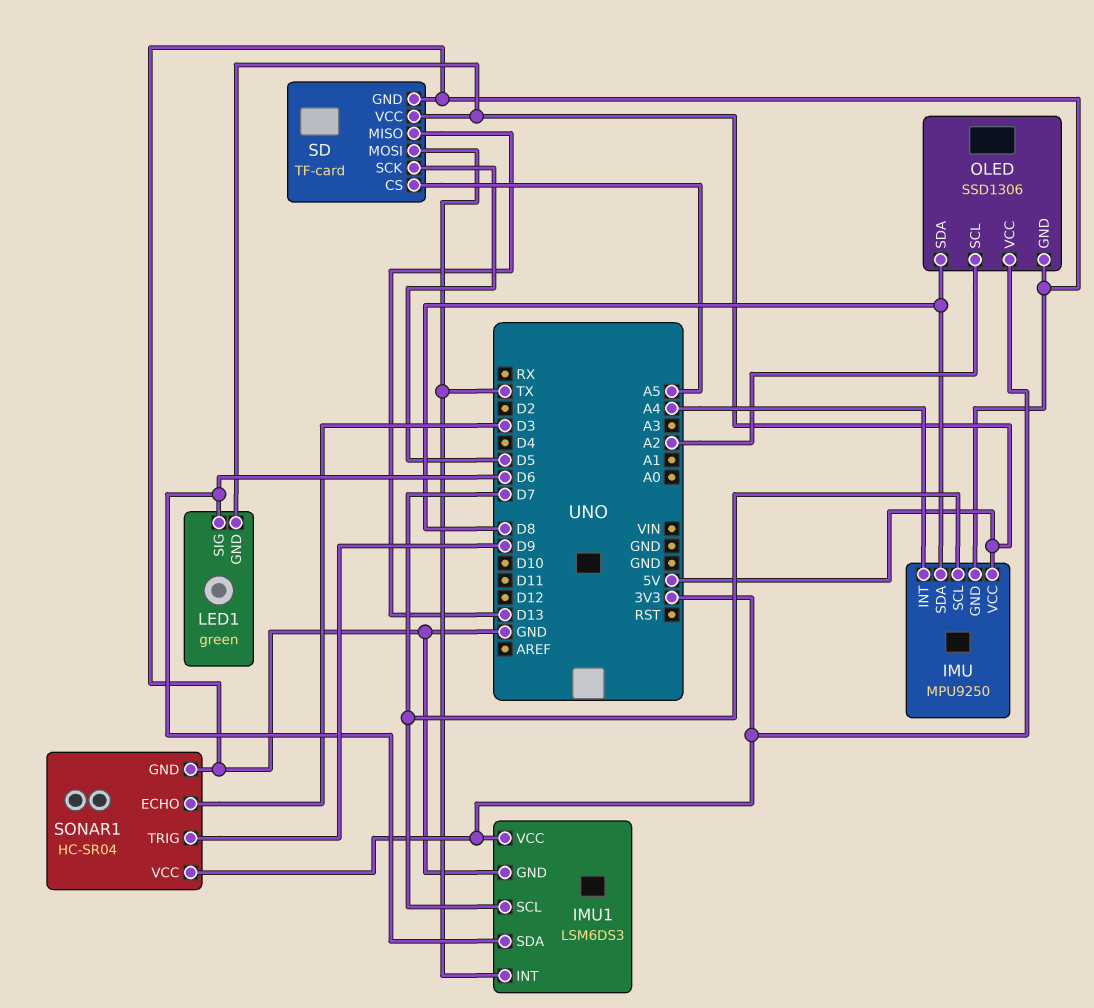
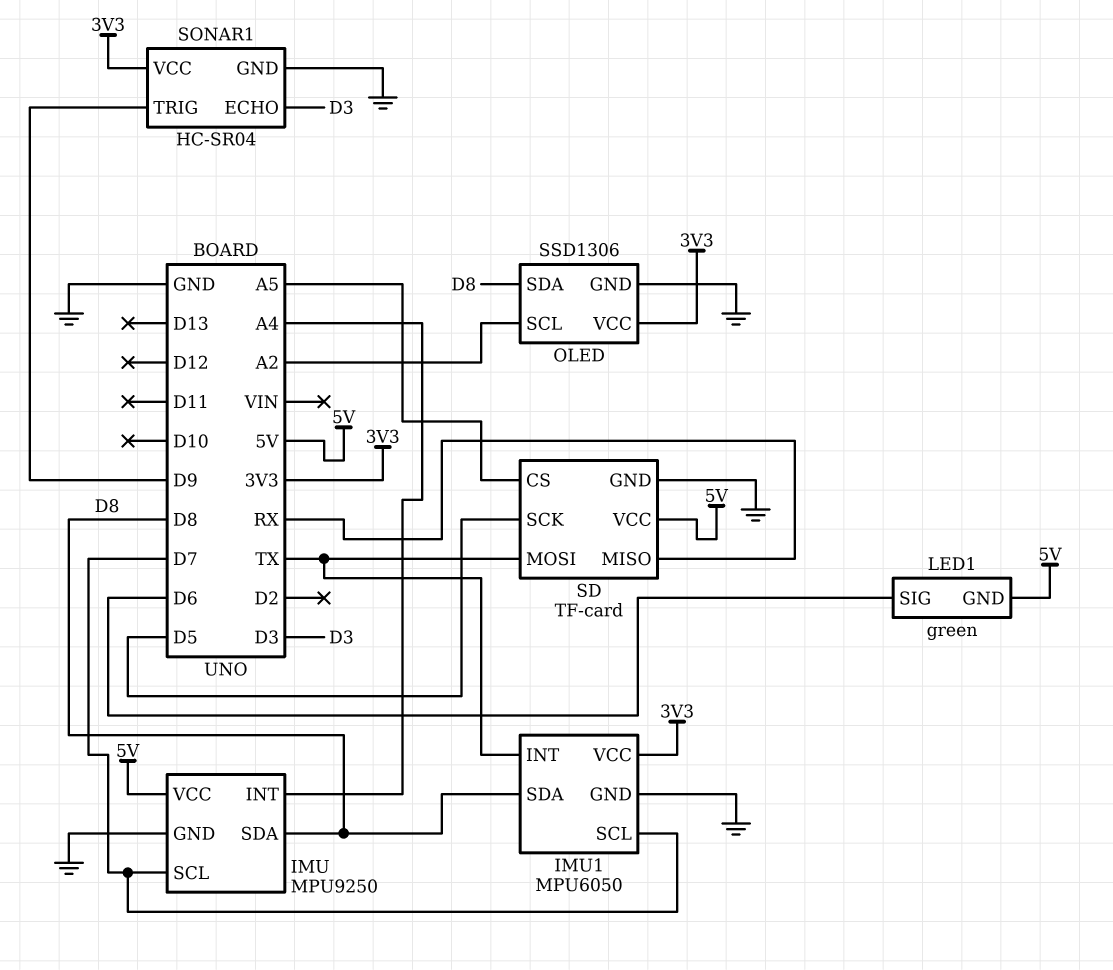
IMU1: LSM6DS3 -> MPU6050
IMU1 pin SDA: D6 -> D8
SD pin MISO: D13 -> RX

